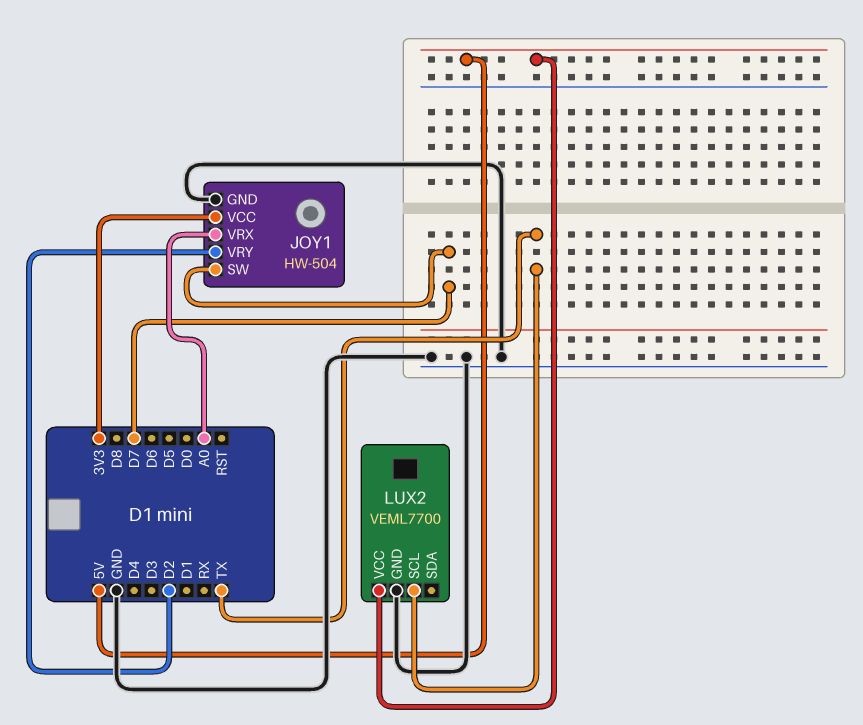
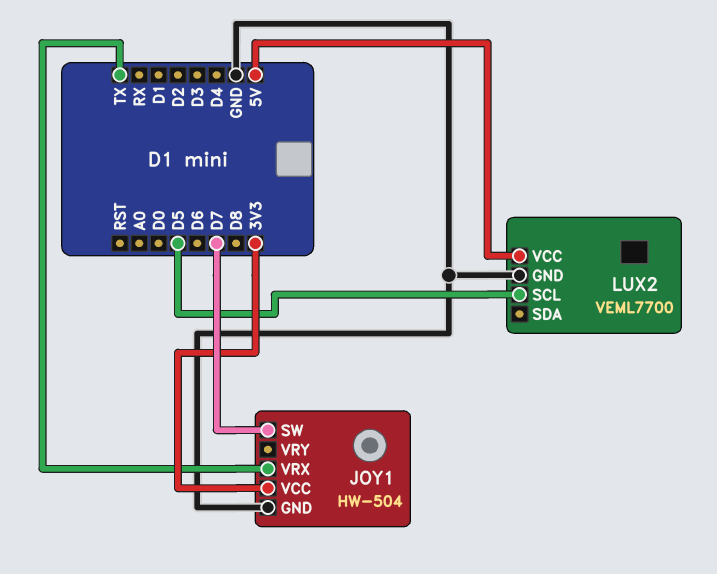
JOY1 pin VRX: A0 -> TX
JOY1 pin VRY: D2 -> none
LUX2 pin SCL: TX -> D5

